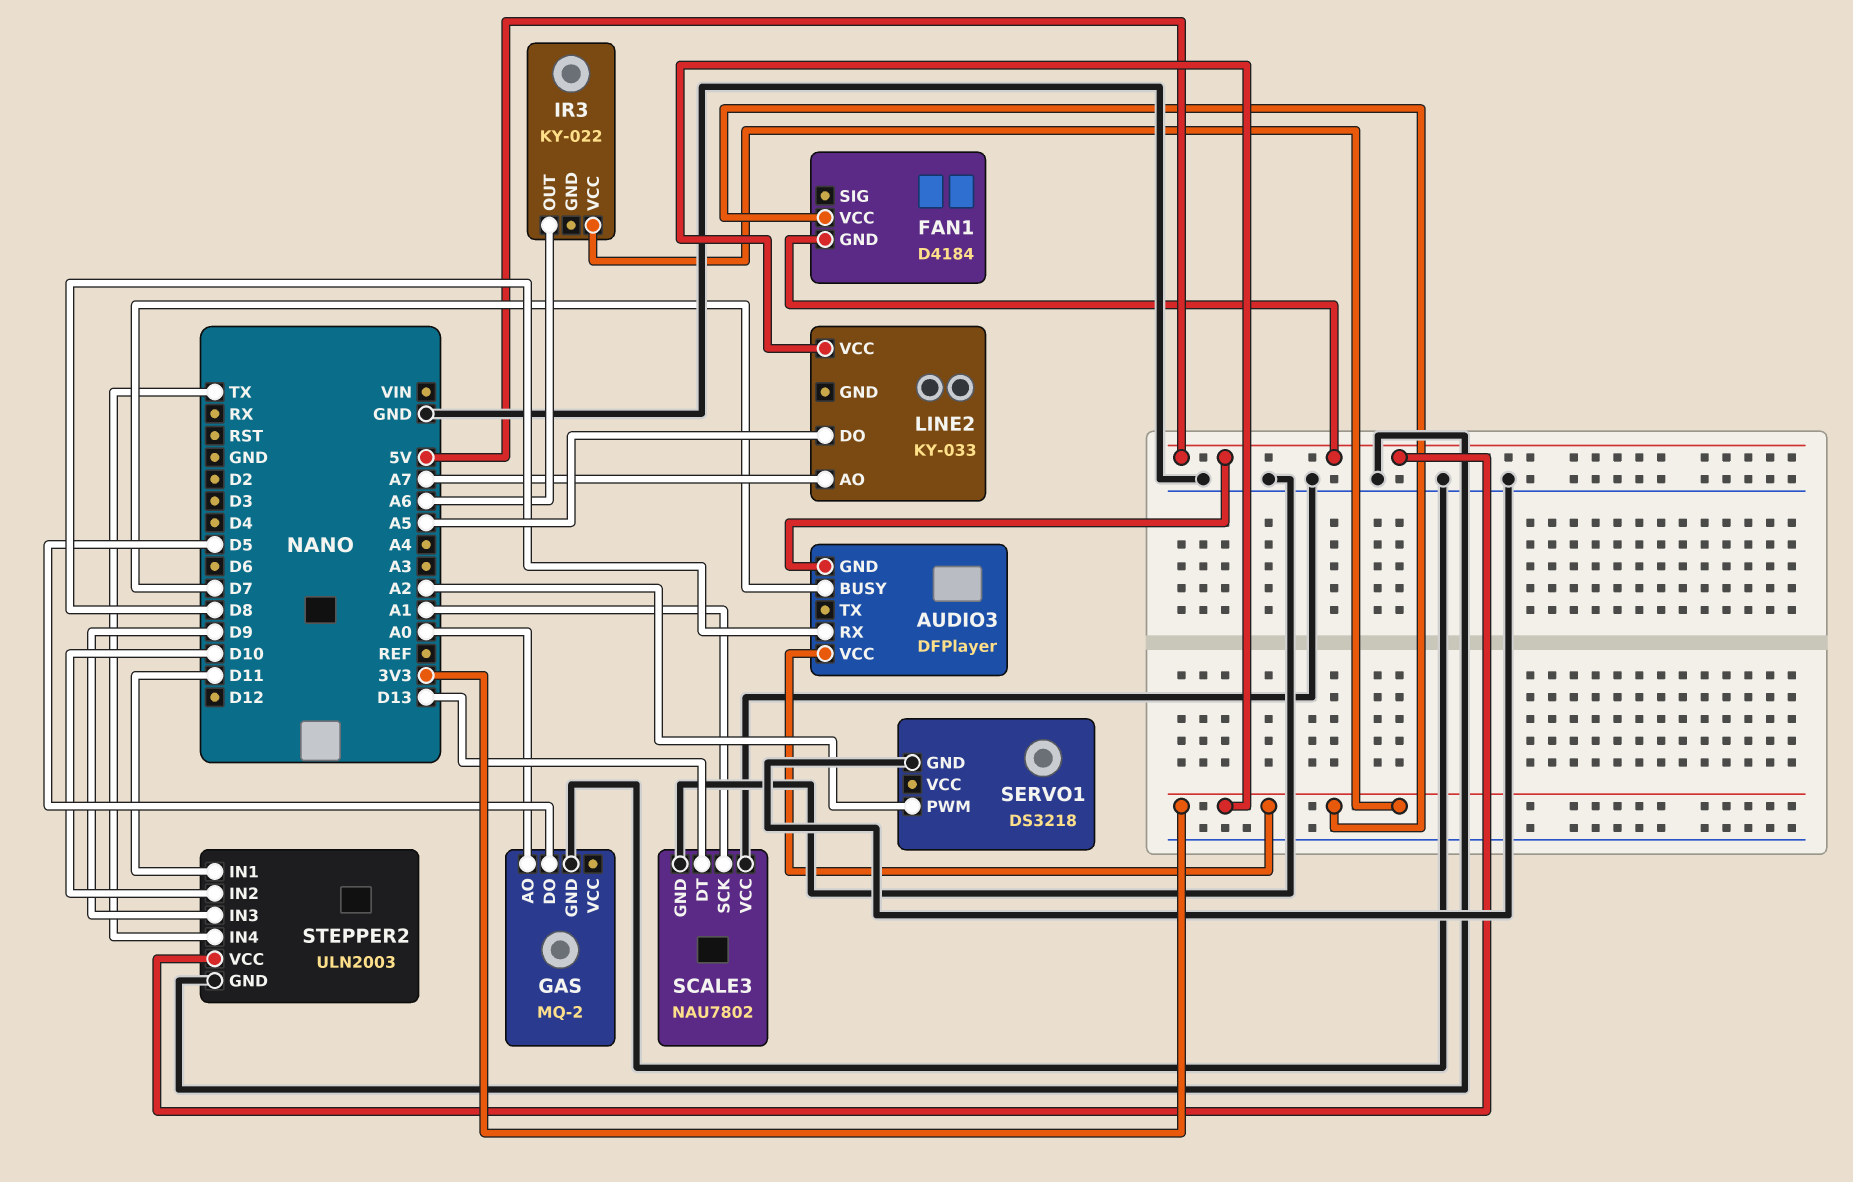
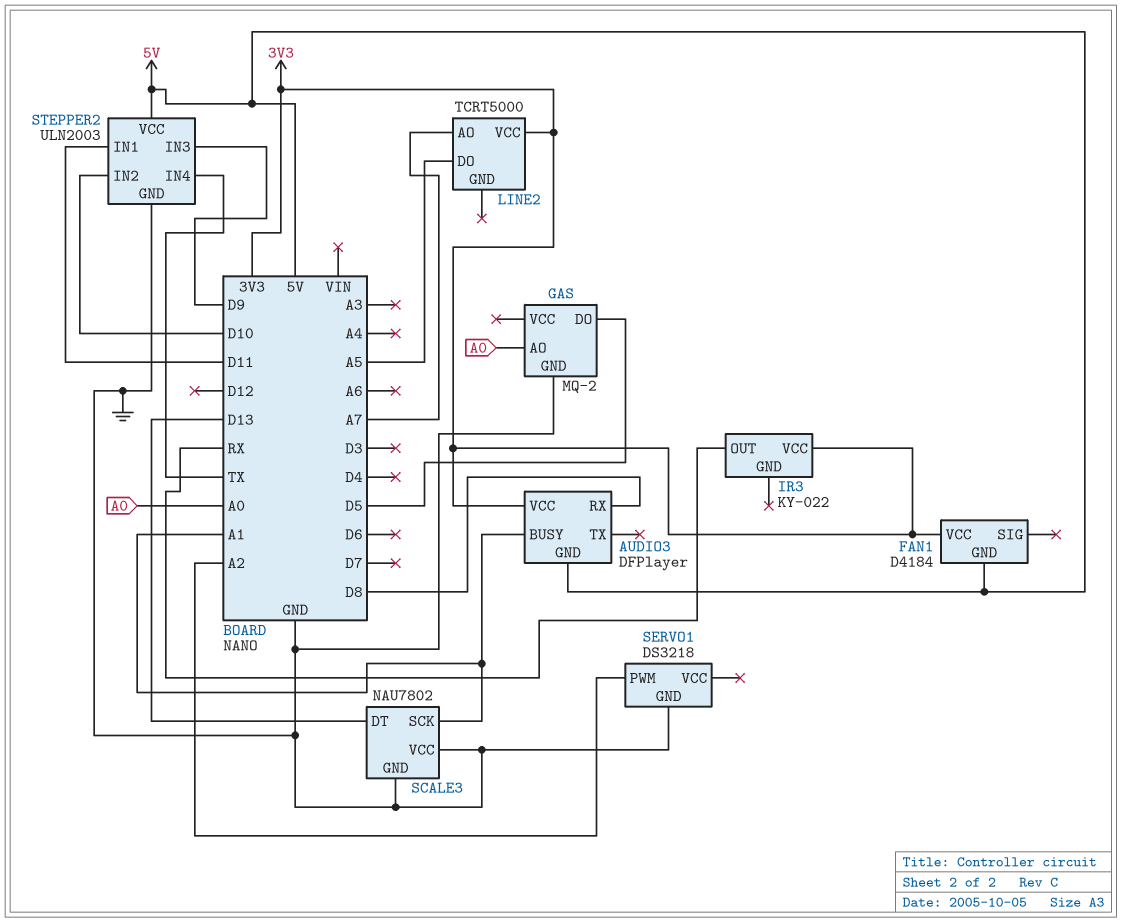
AUDIO3 pin BUSY: D7 -> A1
IR3 pin OUT: A6 -> RX
LINE2: KY-033 -> TCRT5000

